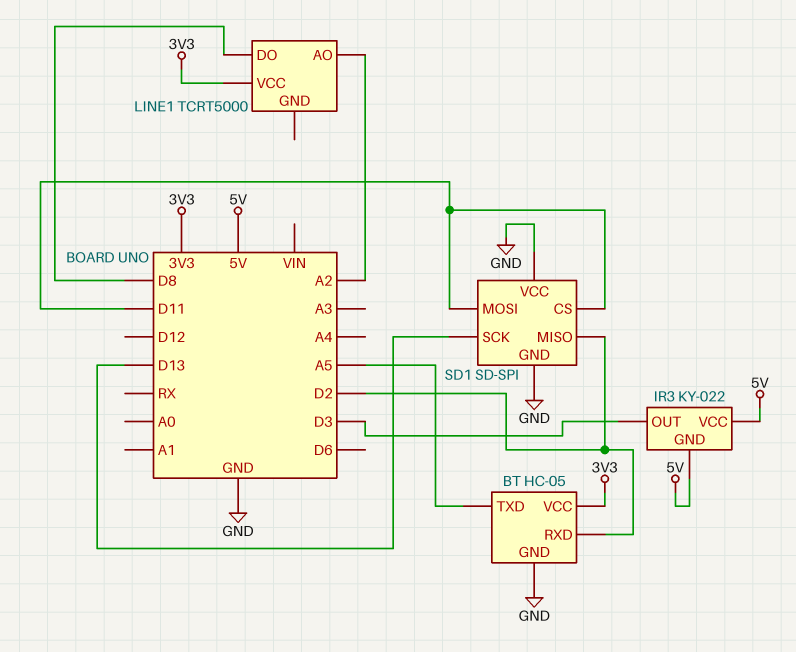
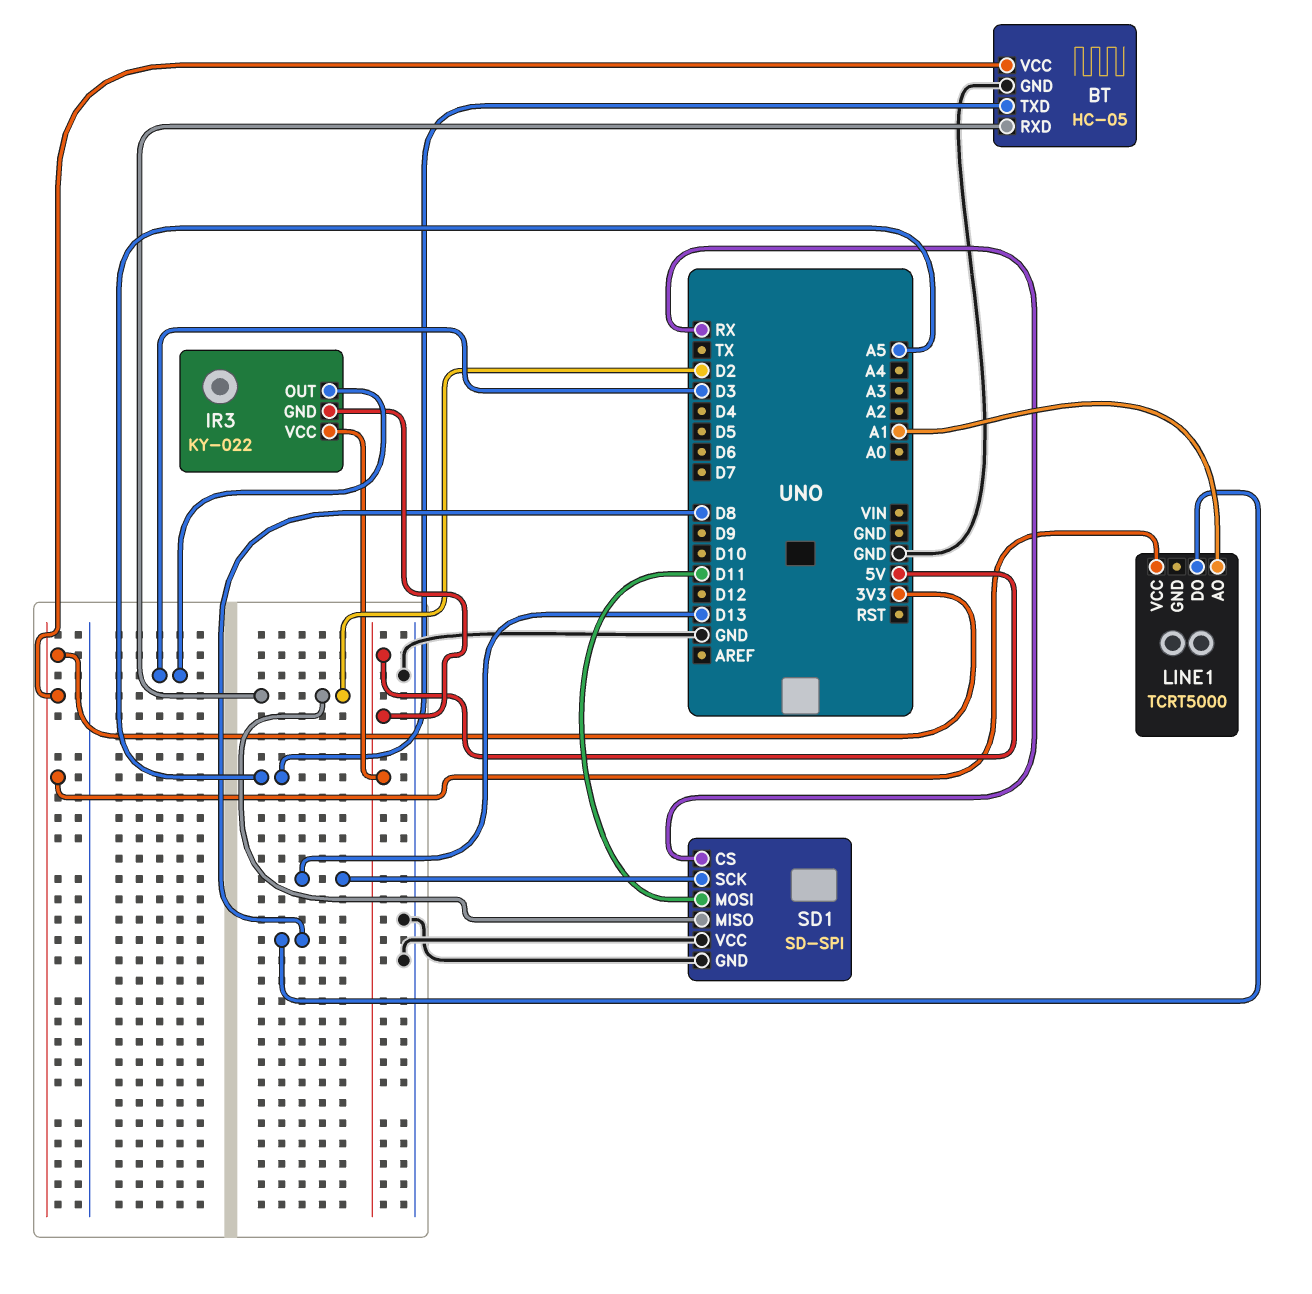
LINE1 pin AO: A2 -> A1
SD1 pin CS: D11 -> RX

